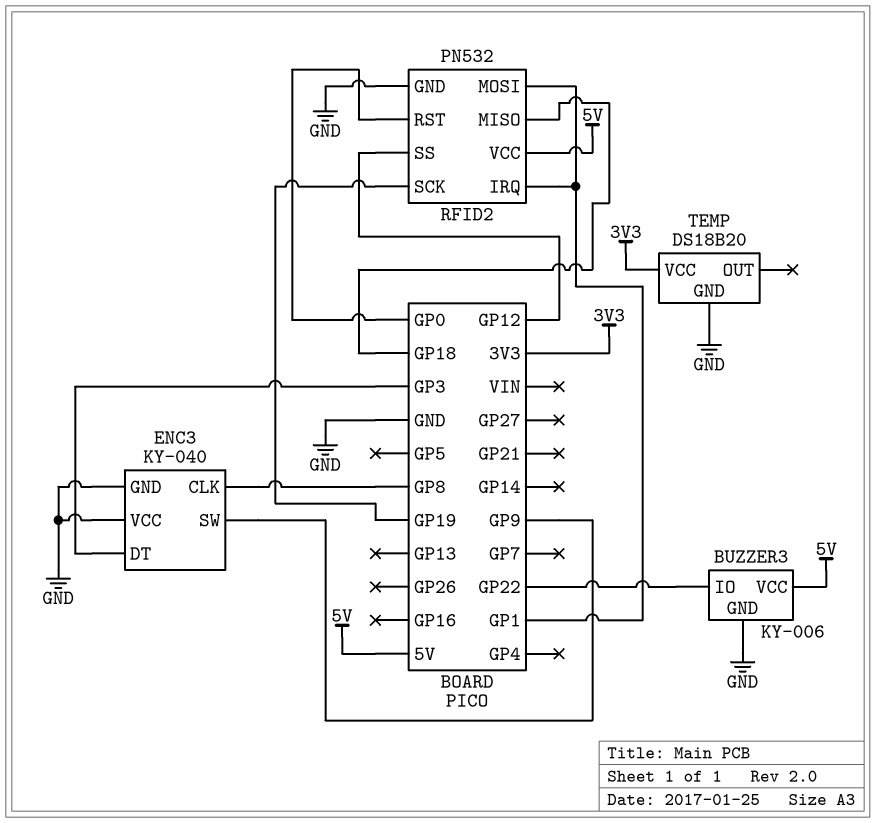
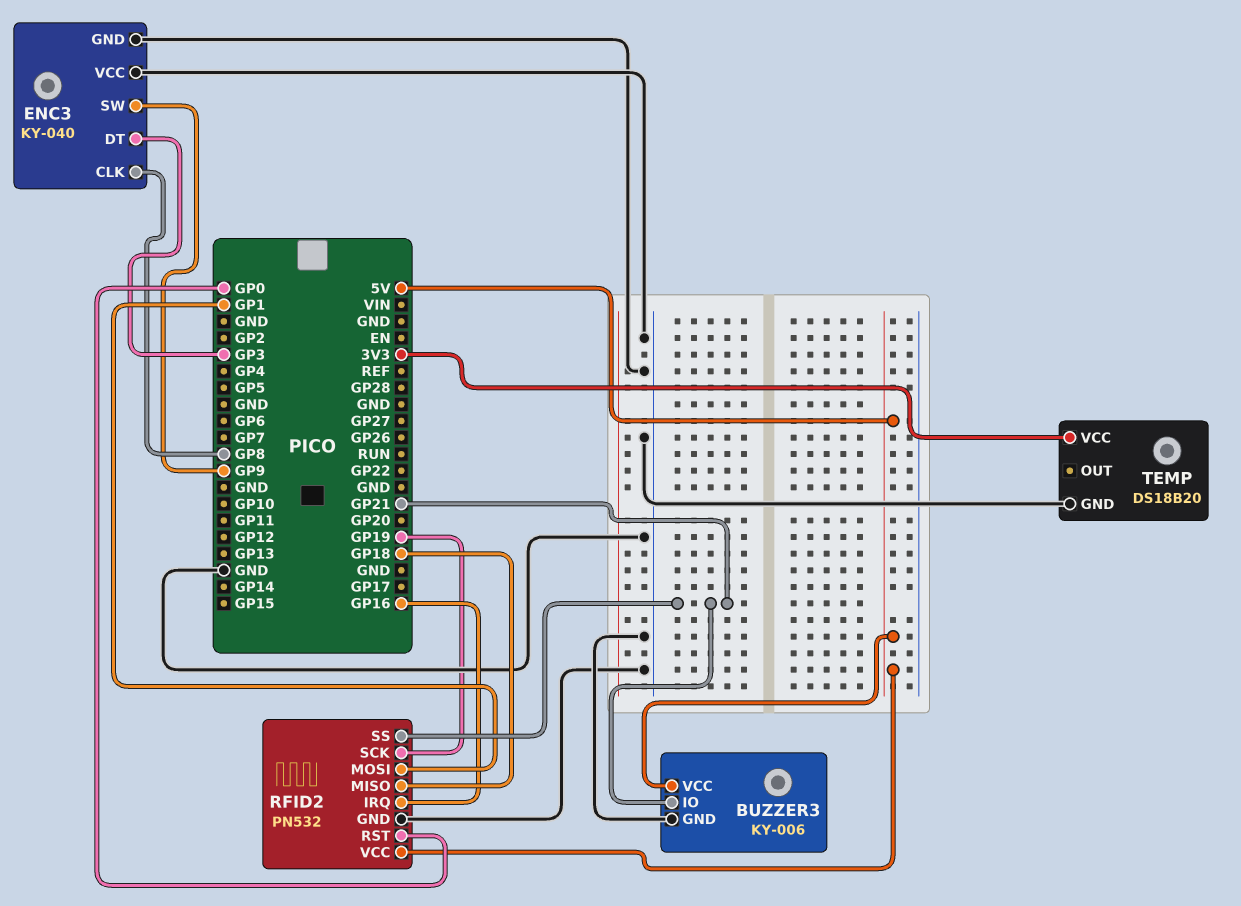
BUZZER3 pin IO: GP22 -> GP21
RFID2 pin IRQ: GP1 -> GP16
RFID2 pin SS: GP12 -> GP21

